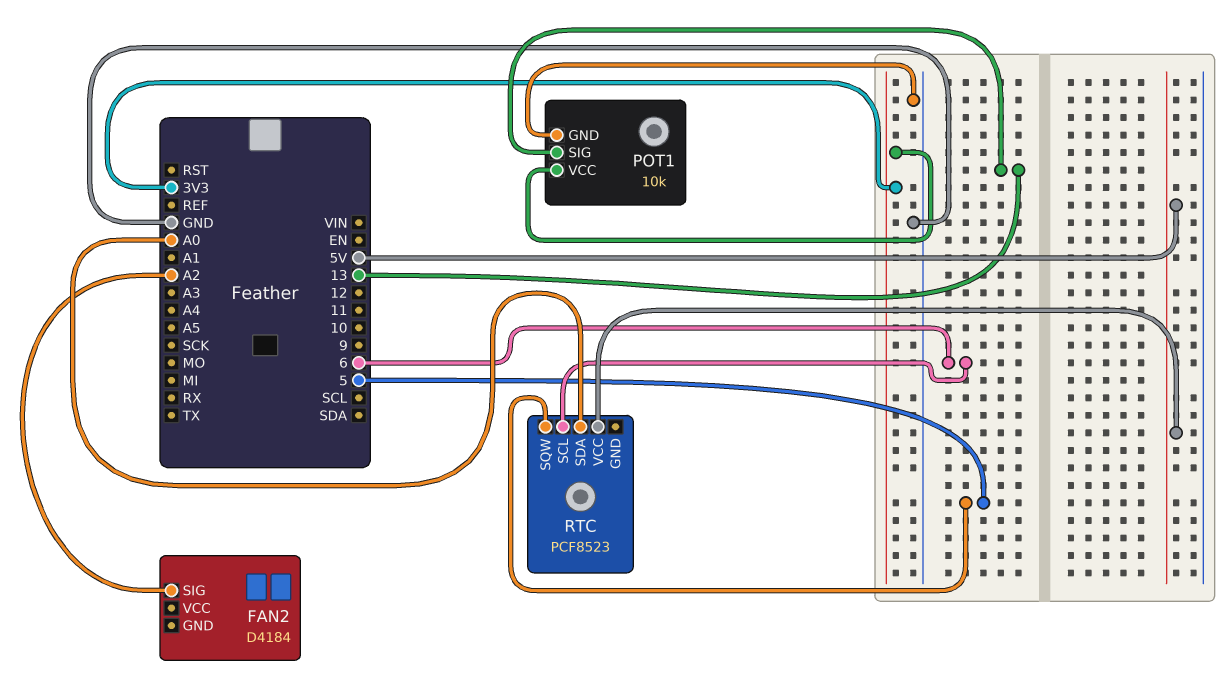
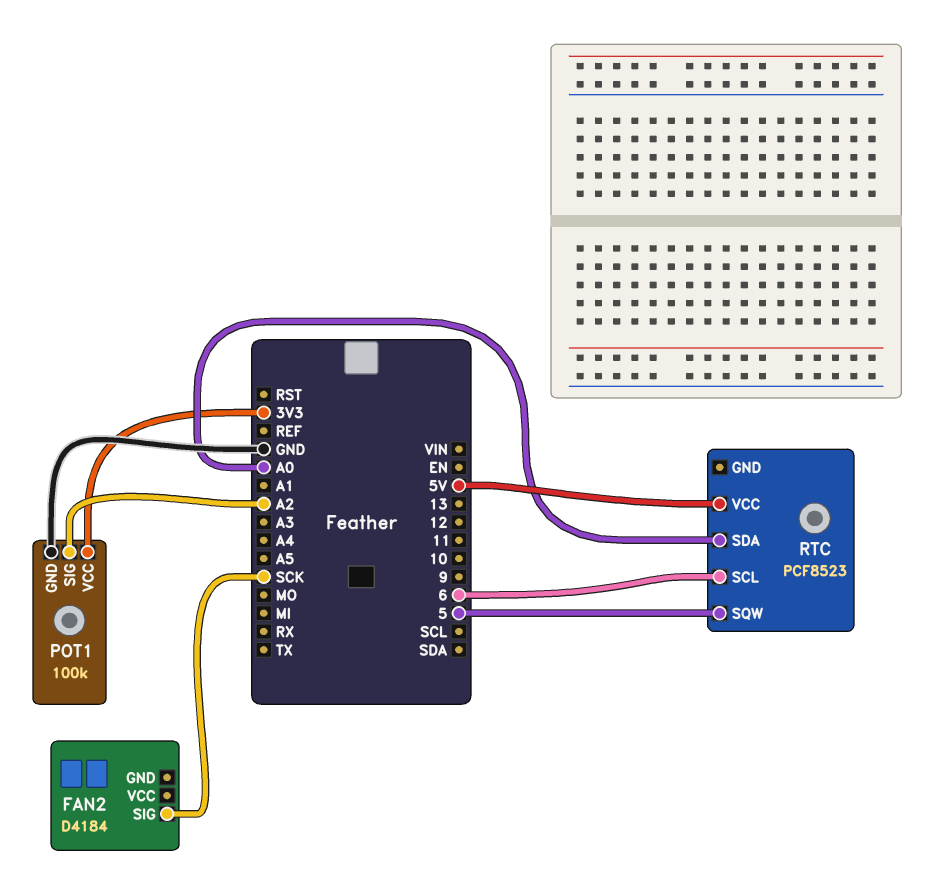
FAN2 pin SIG: A2 -> SCK
POT1: 10k -> 100k
POT1 pin SIG: 13 -> A2

